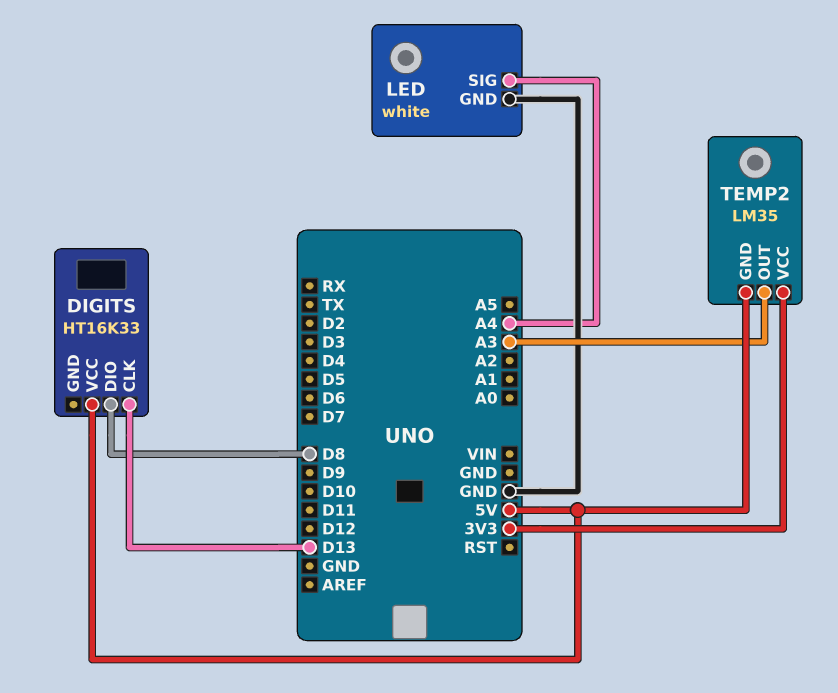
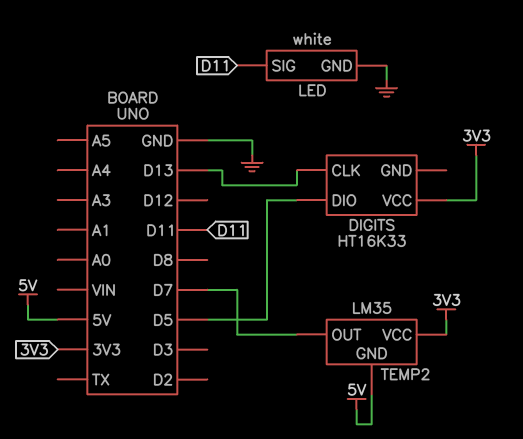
DIGITS pin DIO: D8 -> D5
DIGITS pin VCC: 5V -> 3V3
LED pin SIG: A4 -> D11
TEMP2 pin OUT: A3 -> D7

